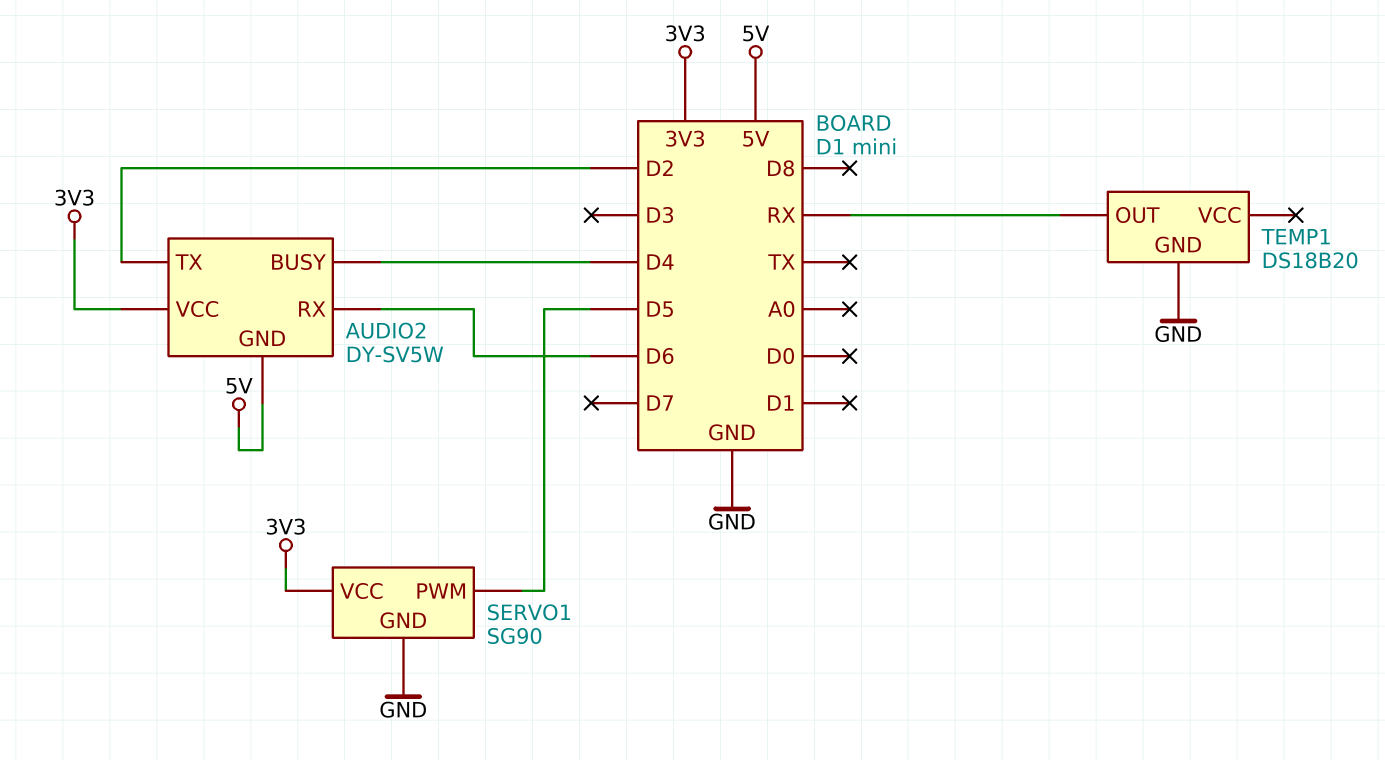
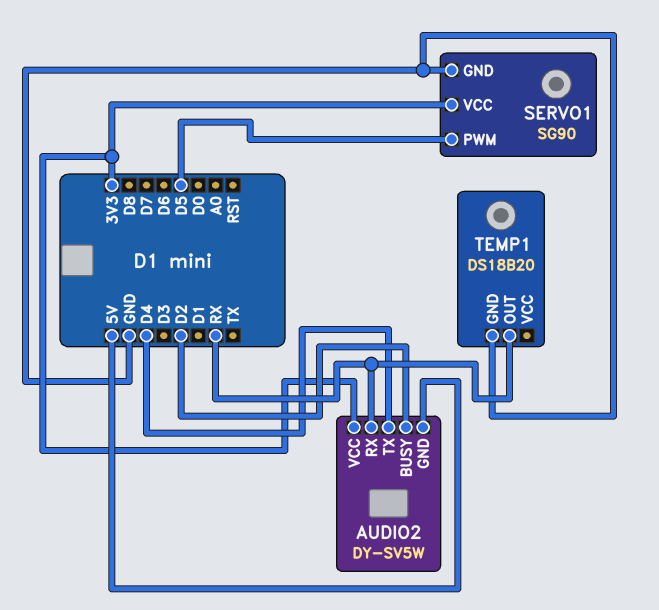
AUDIO2 pin BUSY: D4 -> D2
AUDIO2 pin RX: D6 -> RX
AUDIO2 pin TX: D2 -> D4

